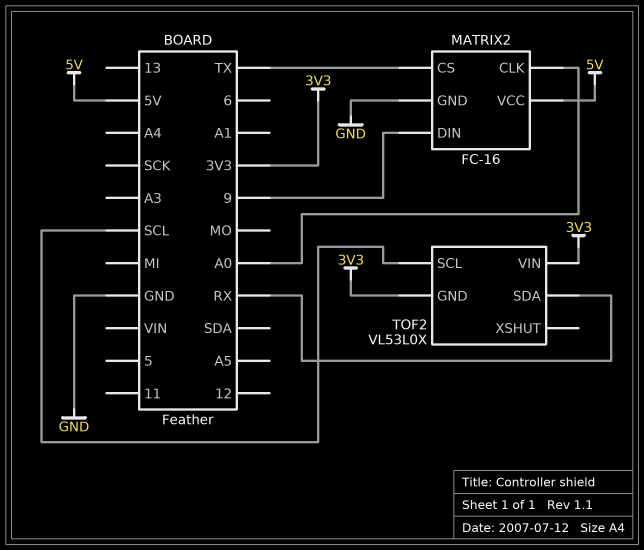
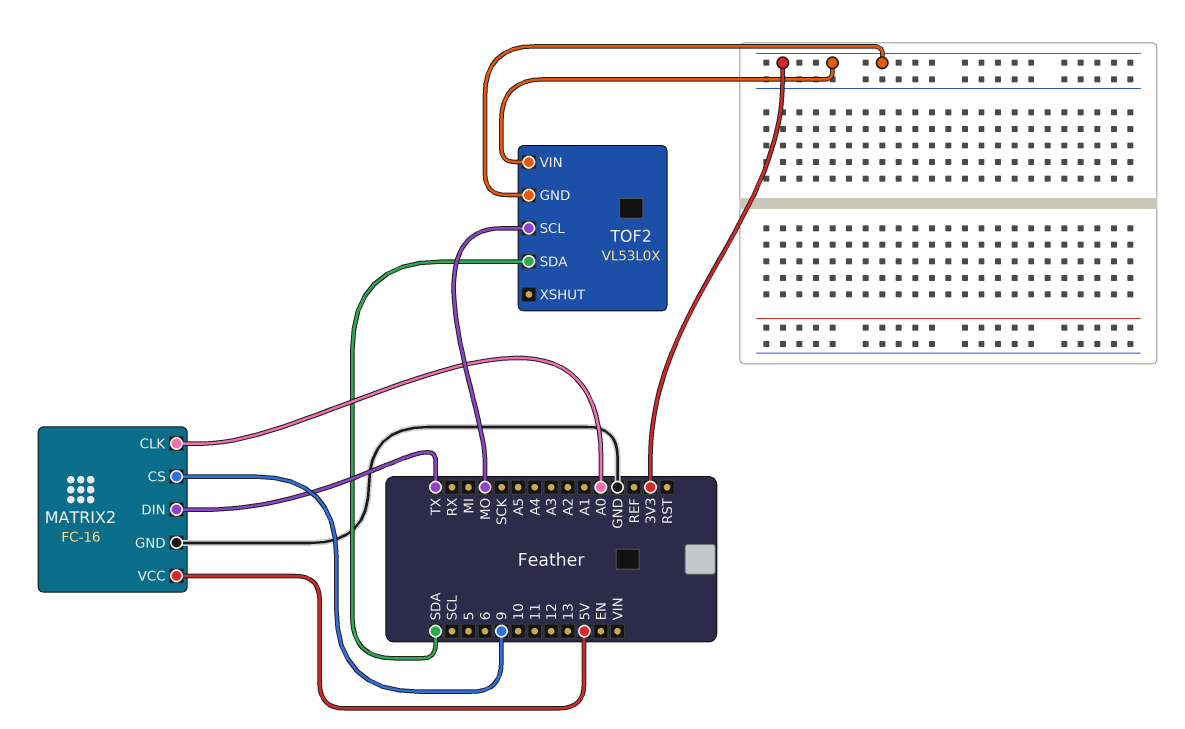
MATRIX2 pin CS: TX -> 9
MATRIX2 pin DIN: 9 -> TX
TOF2 pin SCL: SCL -> MO
TOF2 pin SDA: RX -> SDA

